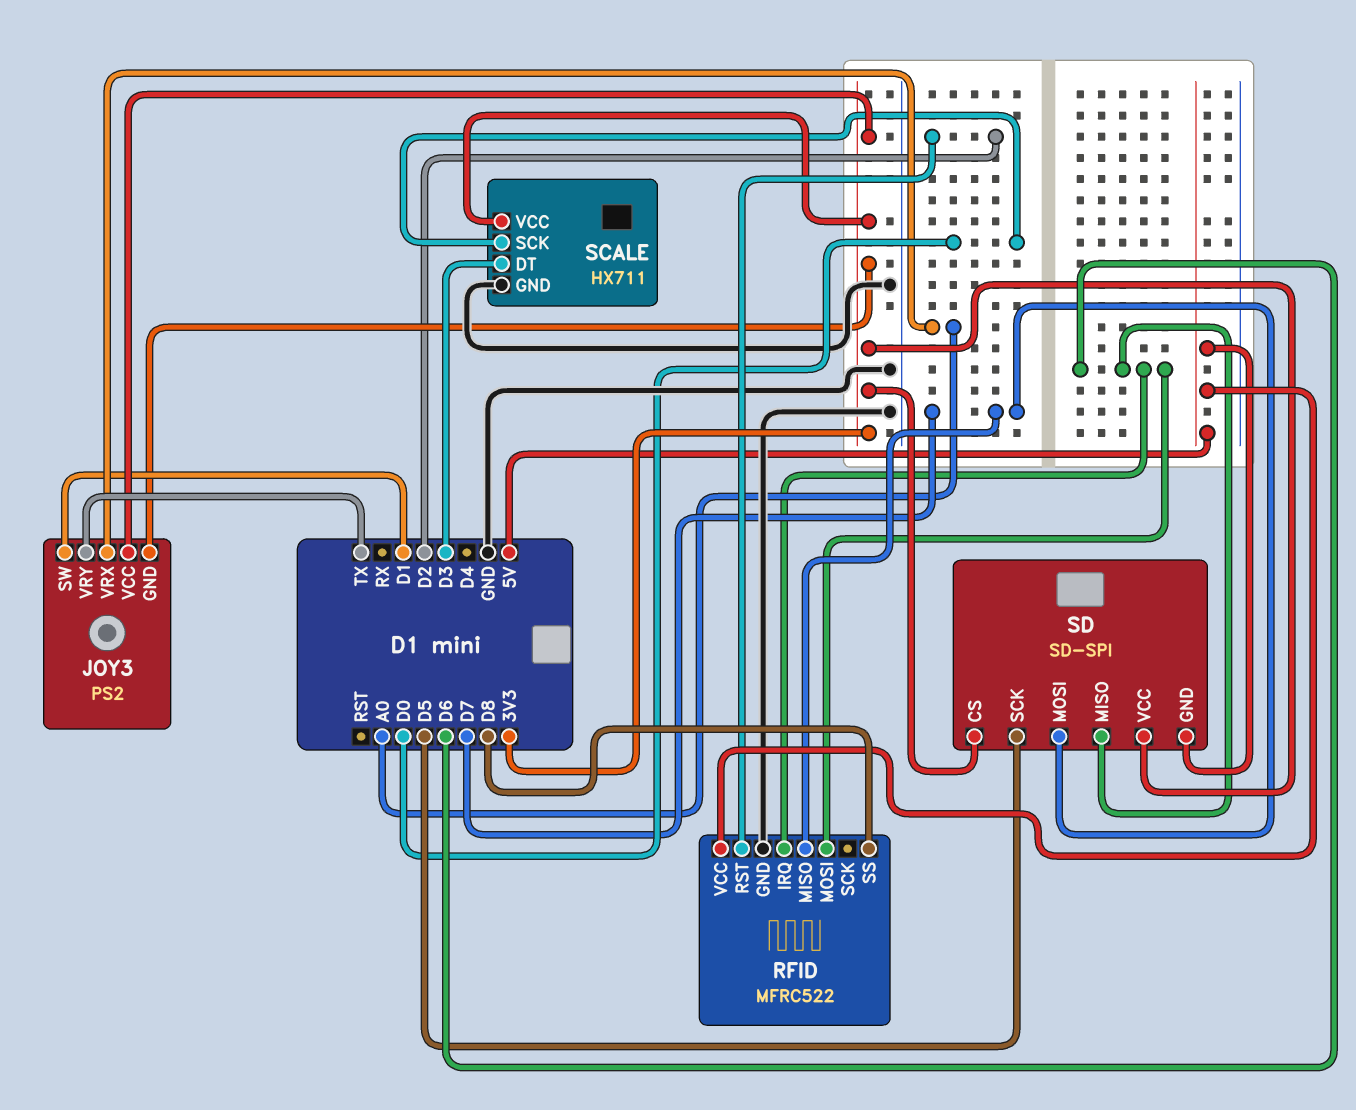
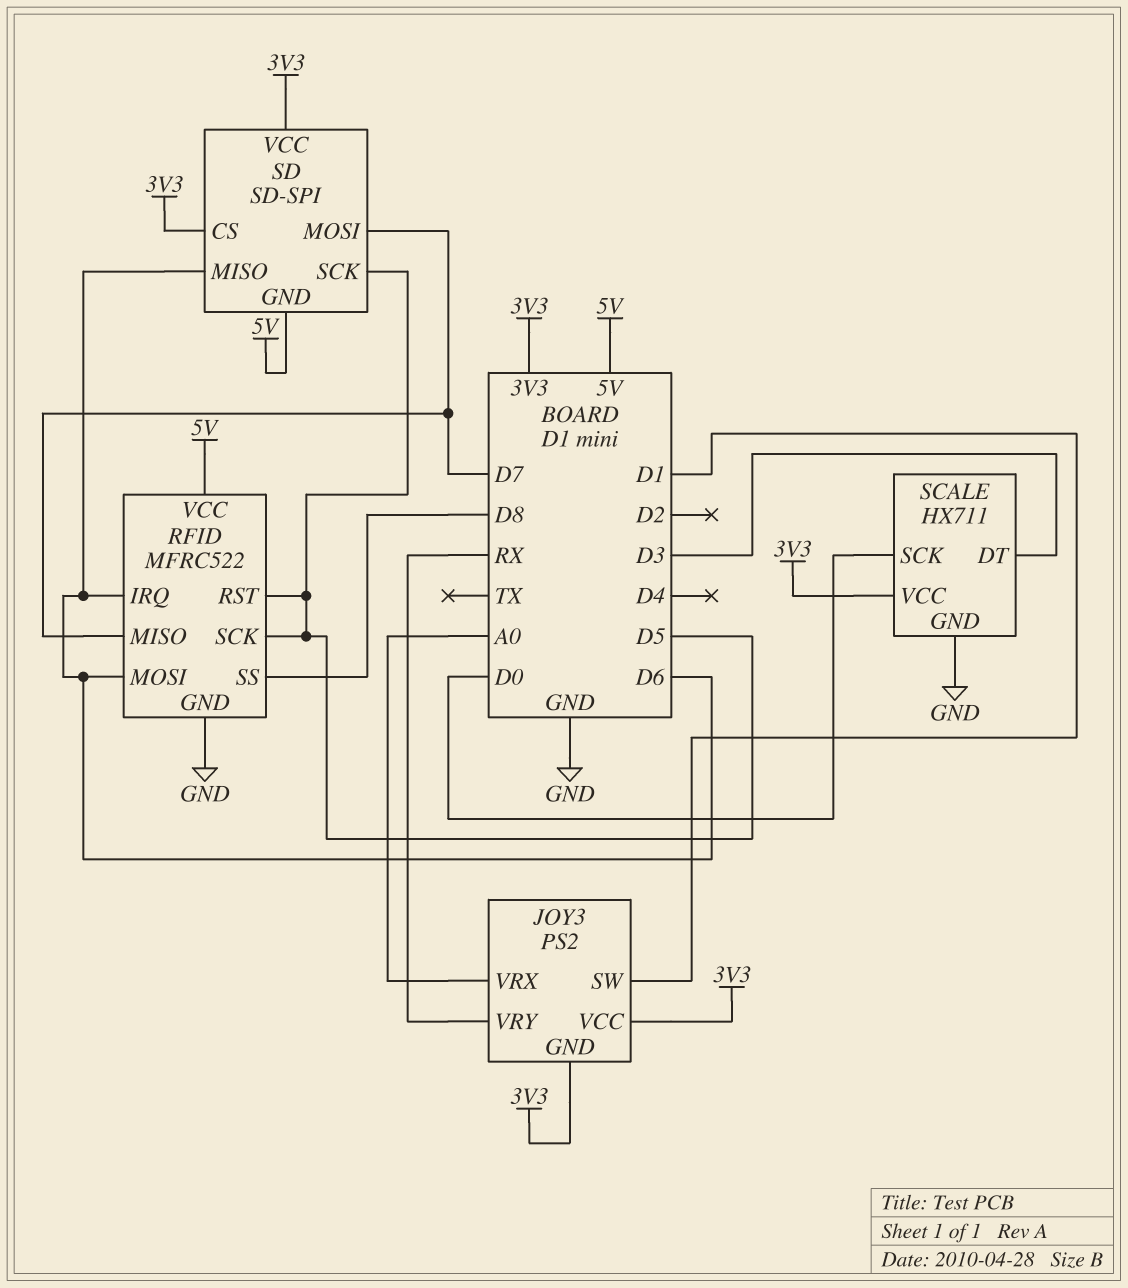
JOY3 pin VRY: TX -> RX
RFID pin RST: D2 -> D5
RFID pin SCK: none -> D5

